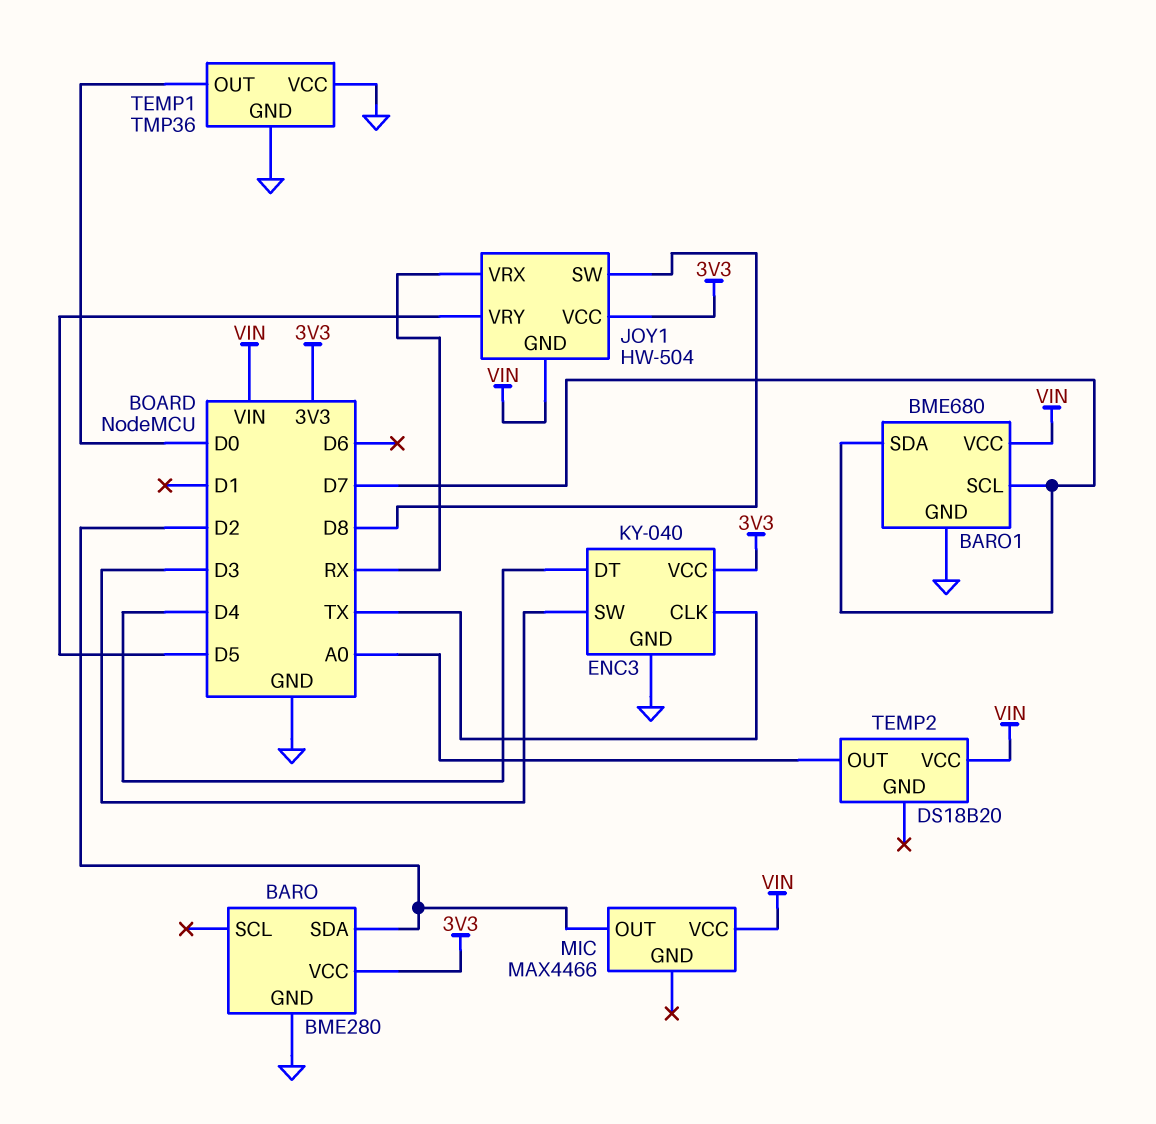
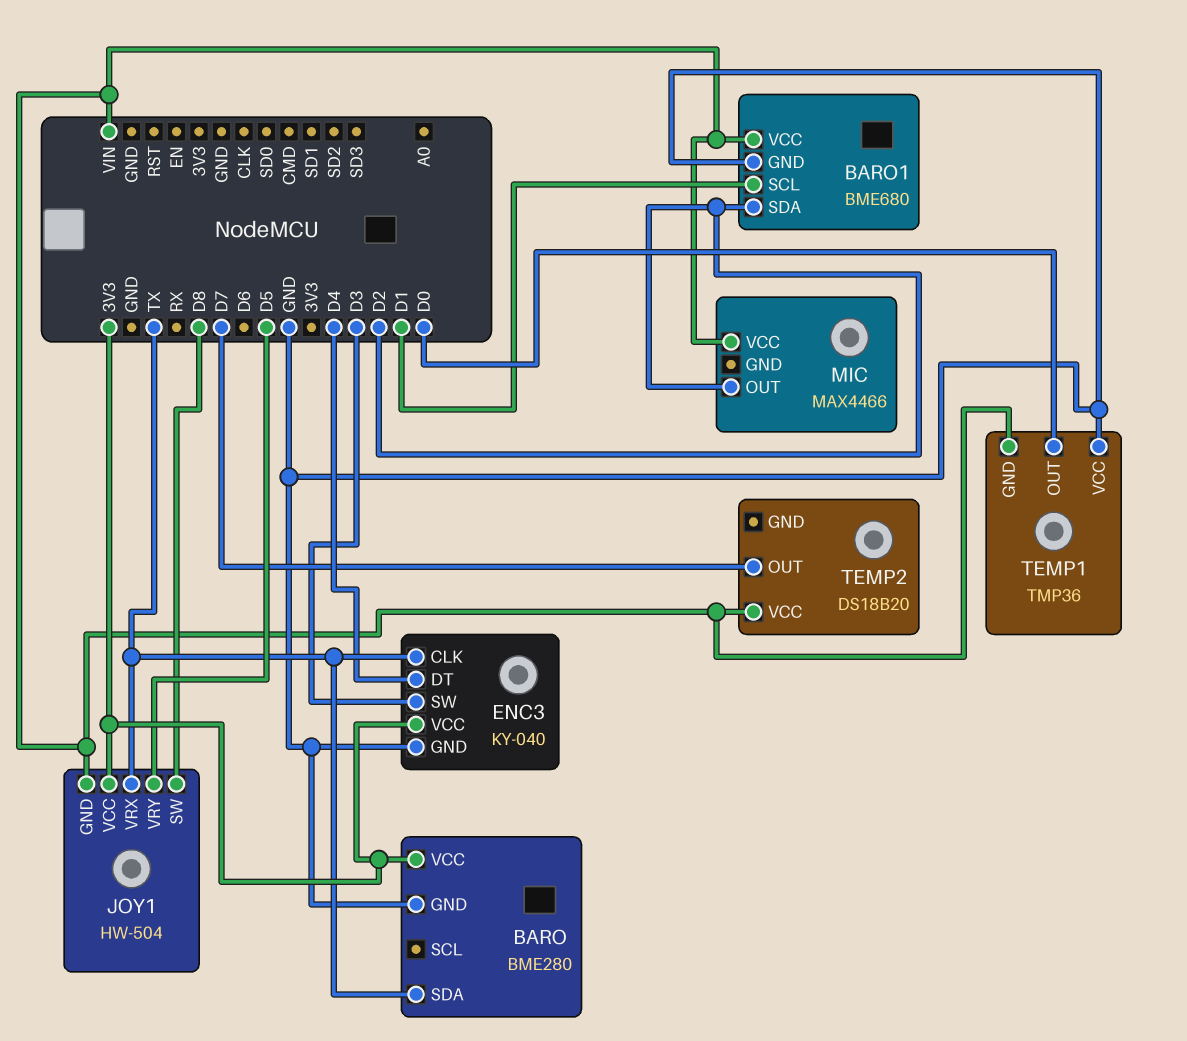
BARO pin SDA: D2 -> TX
BARO1 pin SCL: D7 -> D1
BARO1 pin SDA: D7 -> D2
JOY1 pin VRX: RX -> TX
TEMP1 pin GND: GND -> VIN
TEMP2 pin OUT: A0 -> D7

